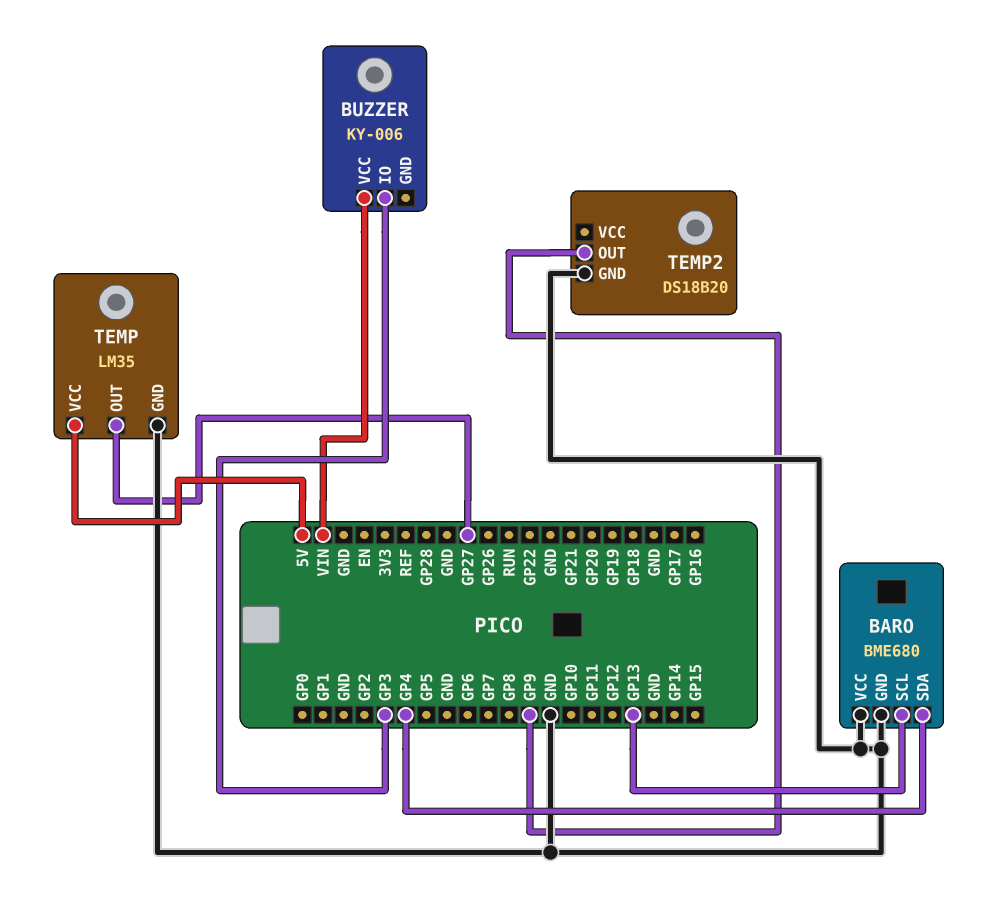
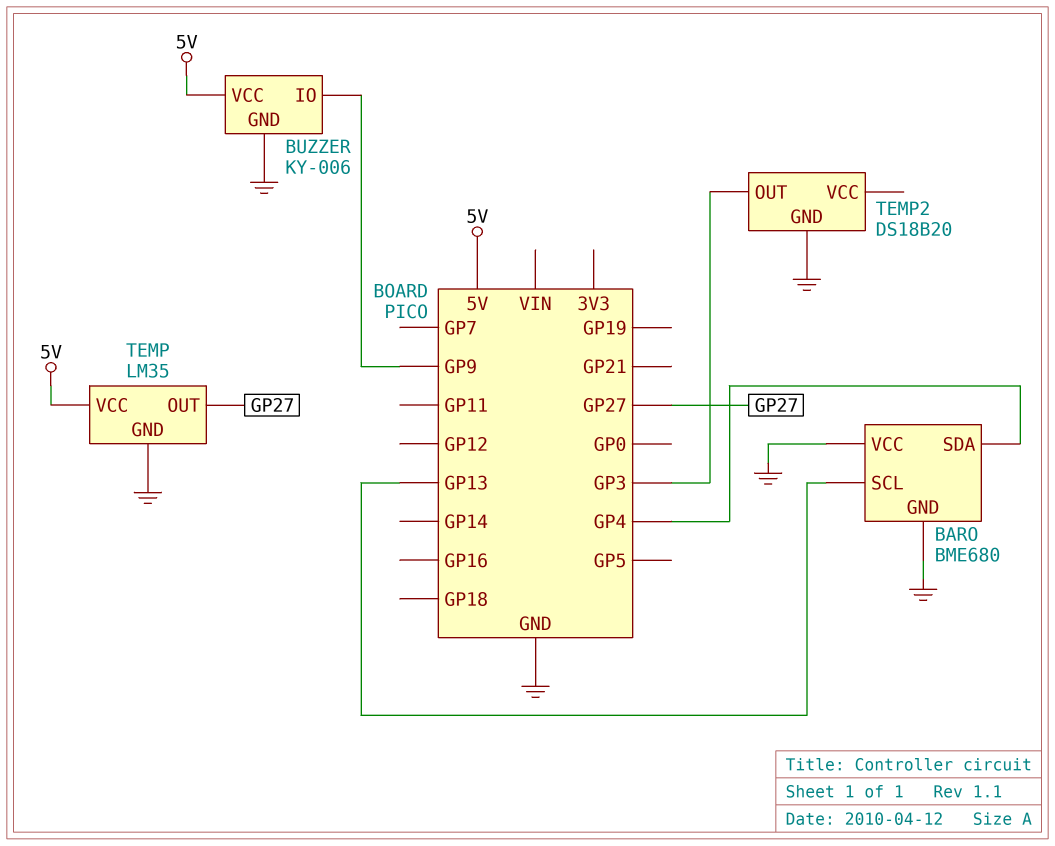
BUZZER pin GND: none -> GND
BUZZER pin IO: GP3 -> GP9
BUZZER pin VCC: VIN -> 5V
TEMP2 pin OUT: GP9 -> GP3

